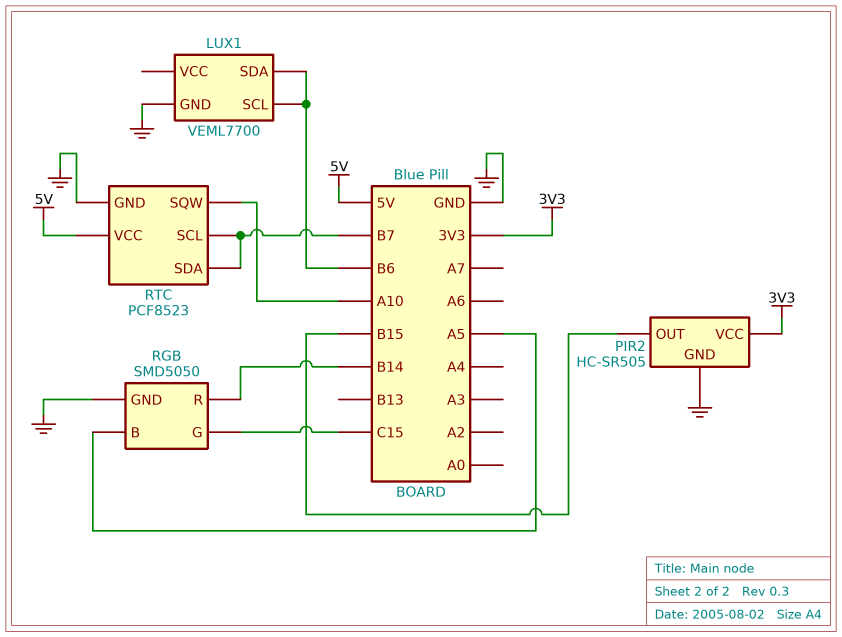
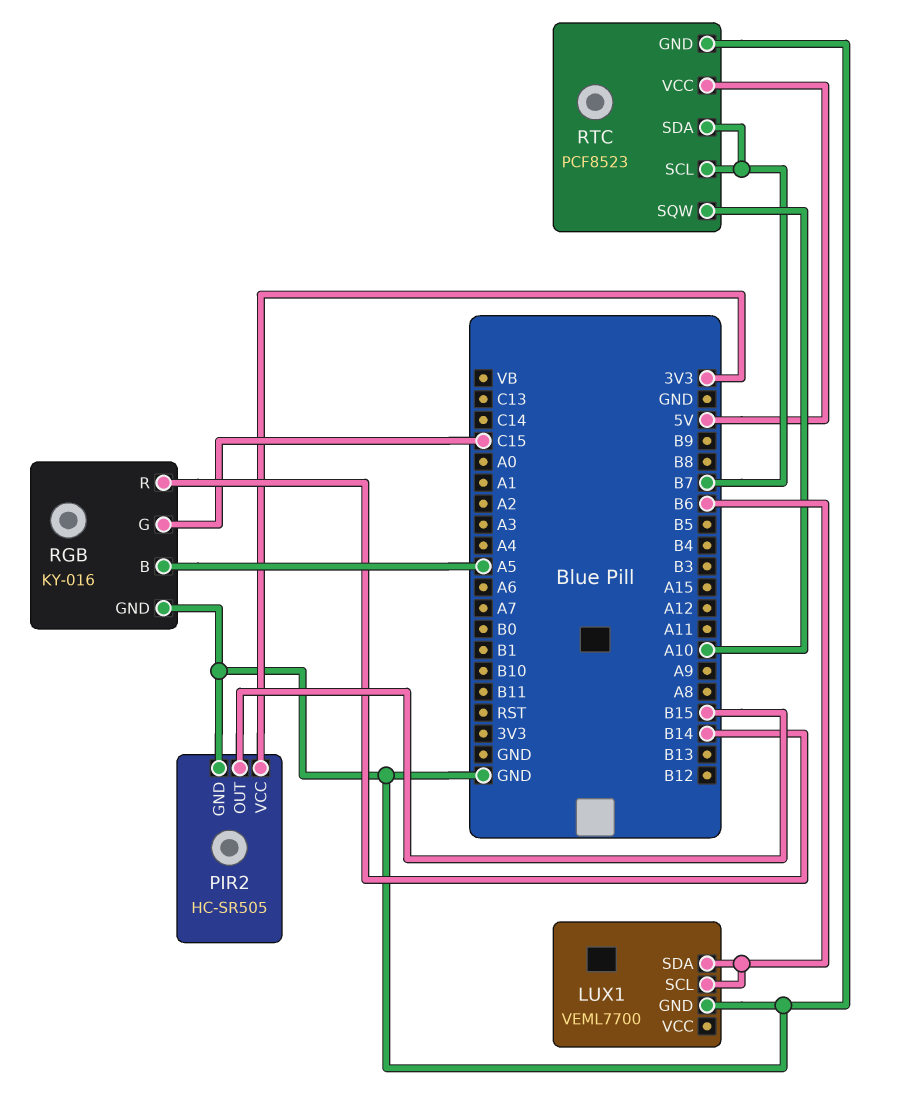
RGB: SMD5050 -> KY-016

